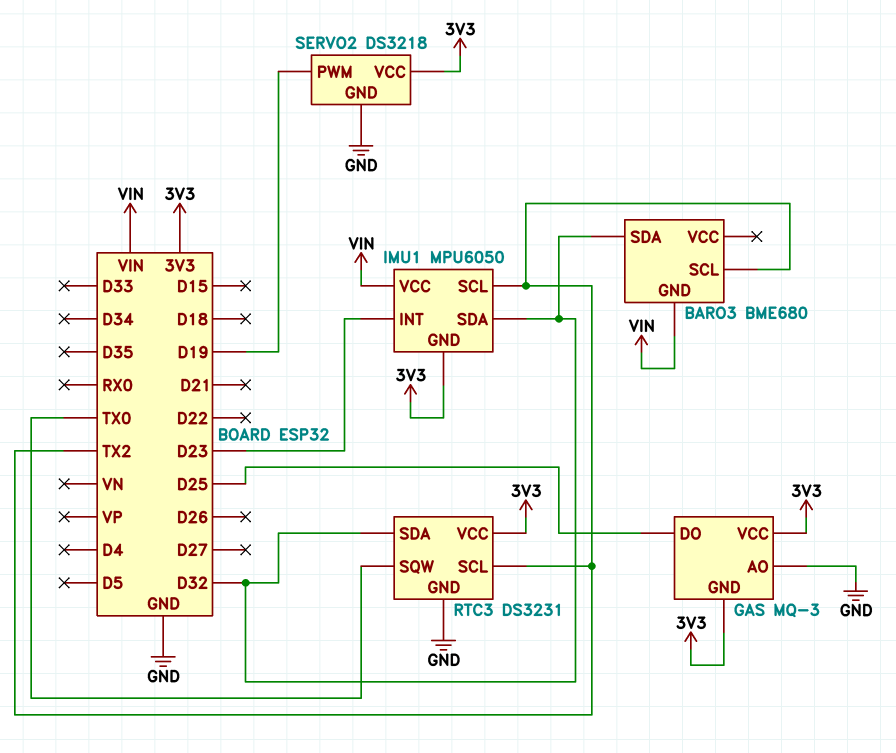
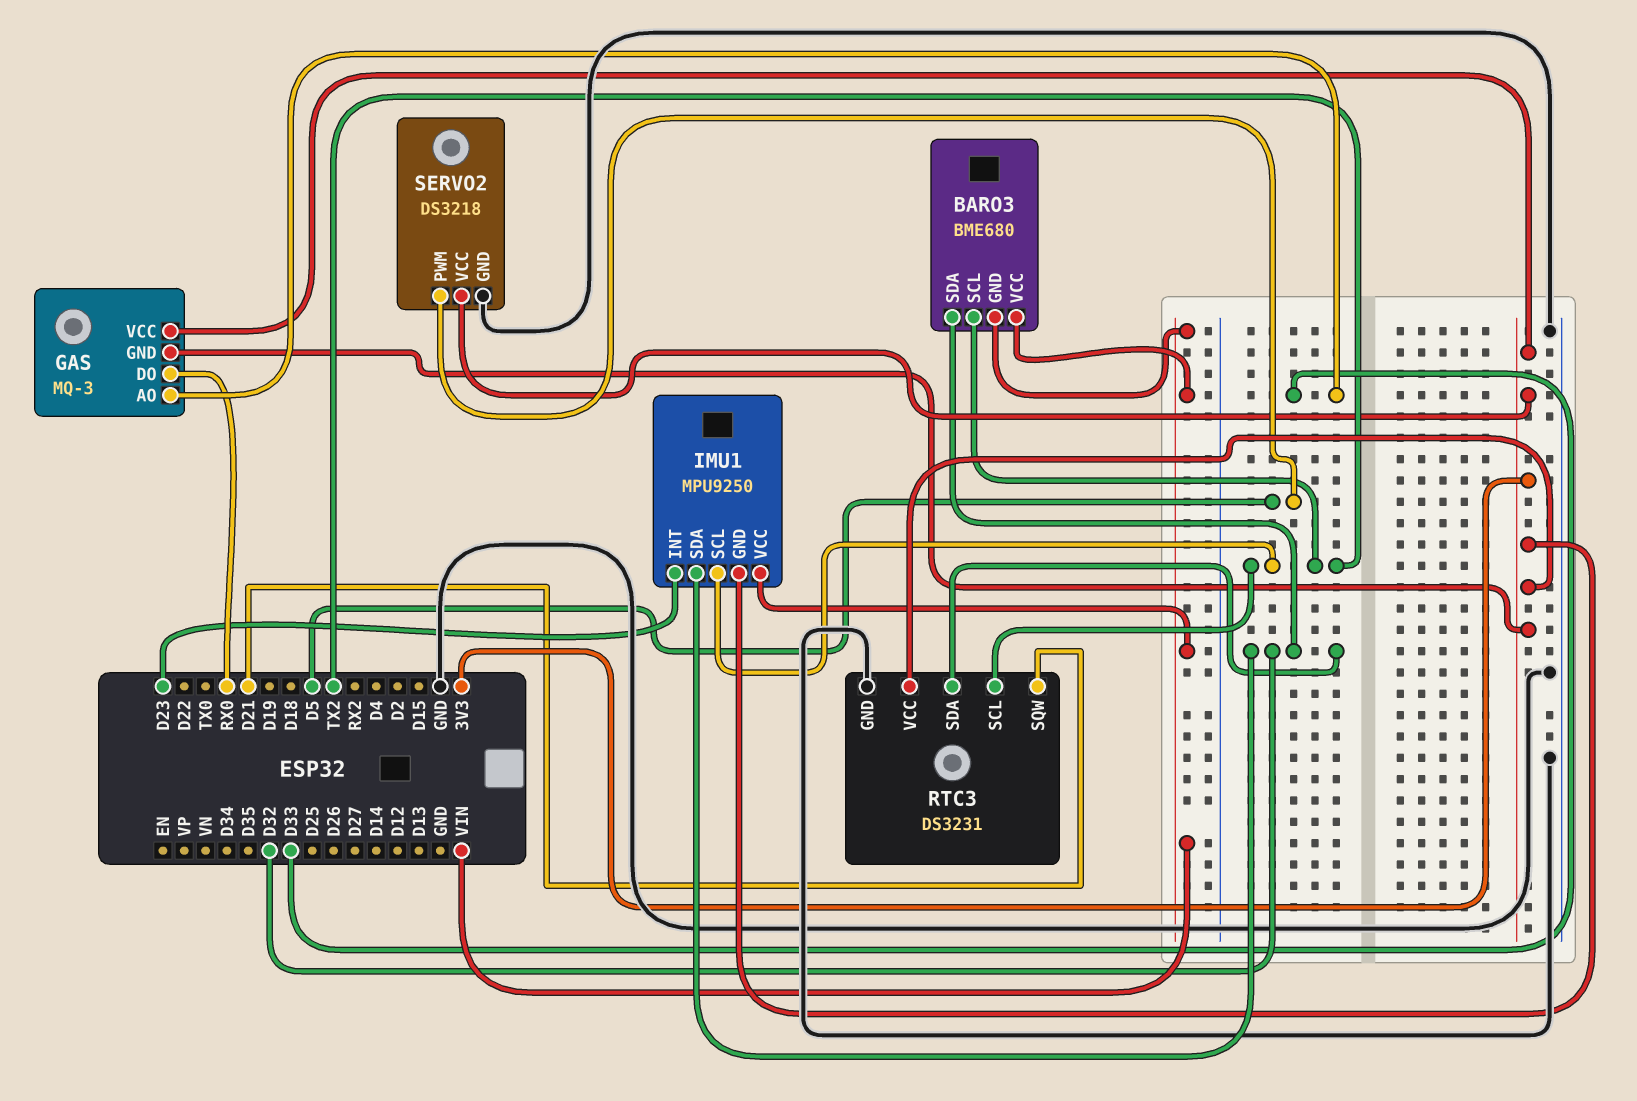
BARO3 pin VCC: none -> VIN
GAS pin AO: GND -> D33
GAS pin DO: D25 -> RX0
IMU1: MPU6050 -> MPU9250
RTC3 pin SQW: TX0 -> D21
SERVO2 pin PWM: D19 -> D5

